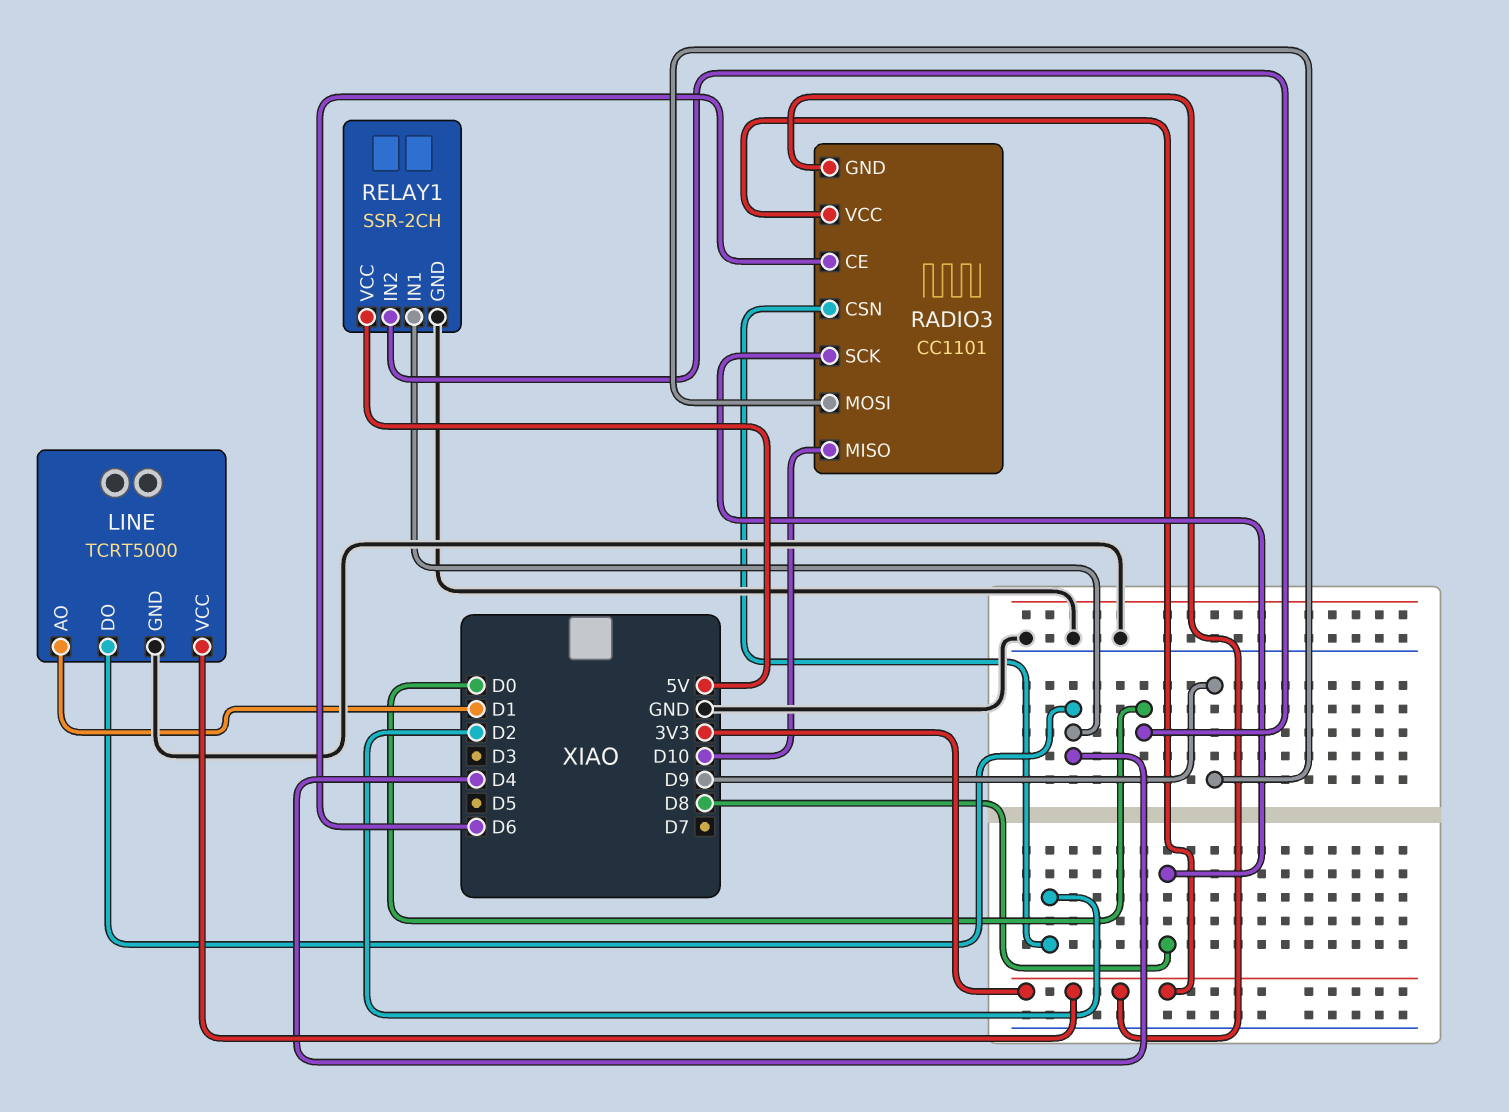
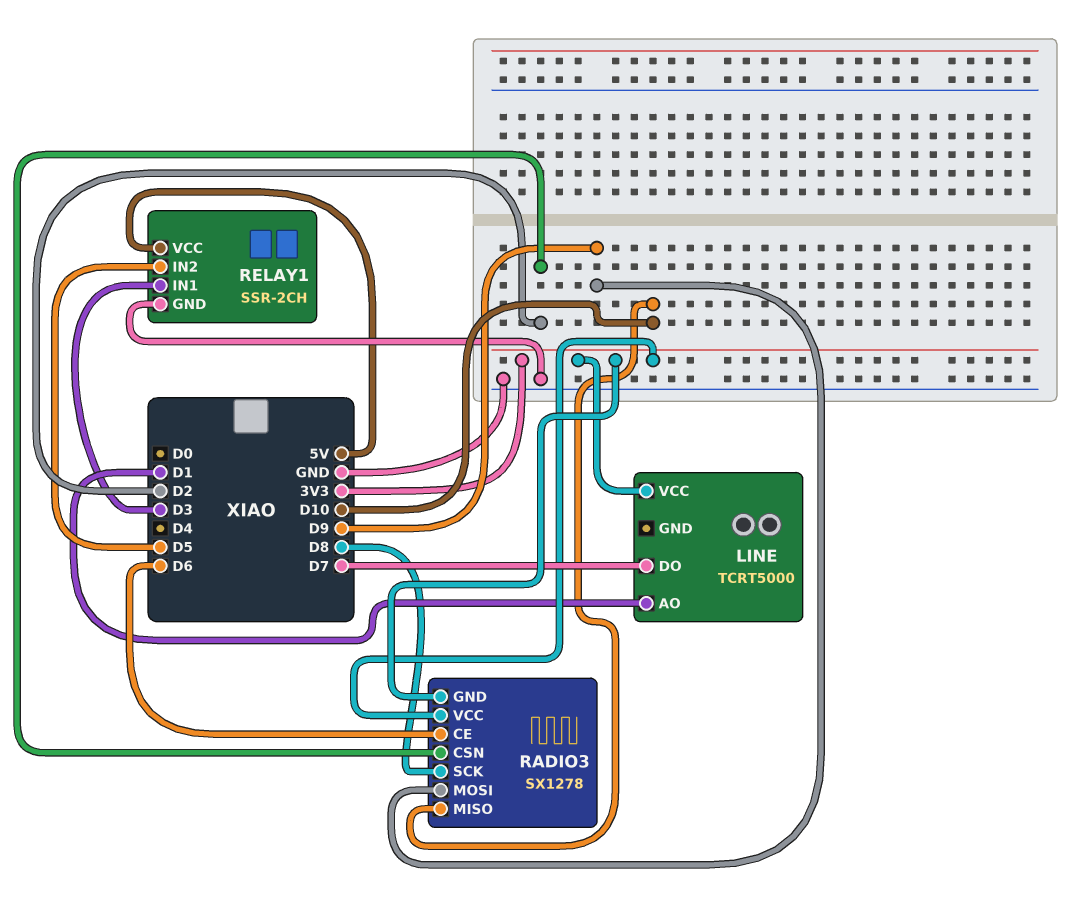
LINE pin DO: D4 -> D7
LINE pin GND: GND -> none
RADIO3: CC1101 -> SX1278
RELAY1 pin IN1: D4 -> D3
RELAY1 pin IN2: D0 -> D5

